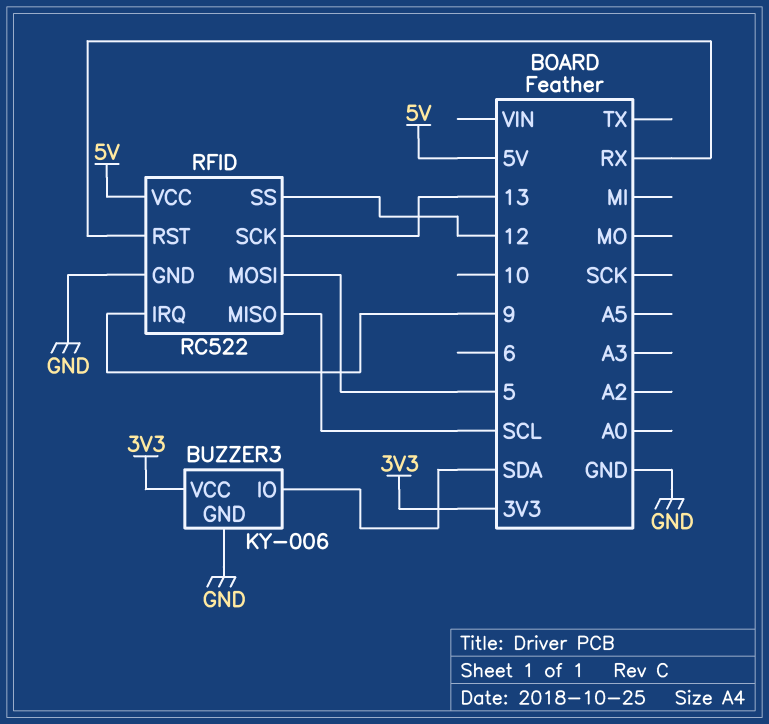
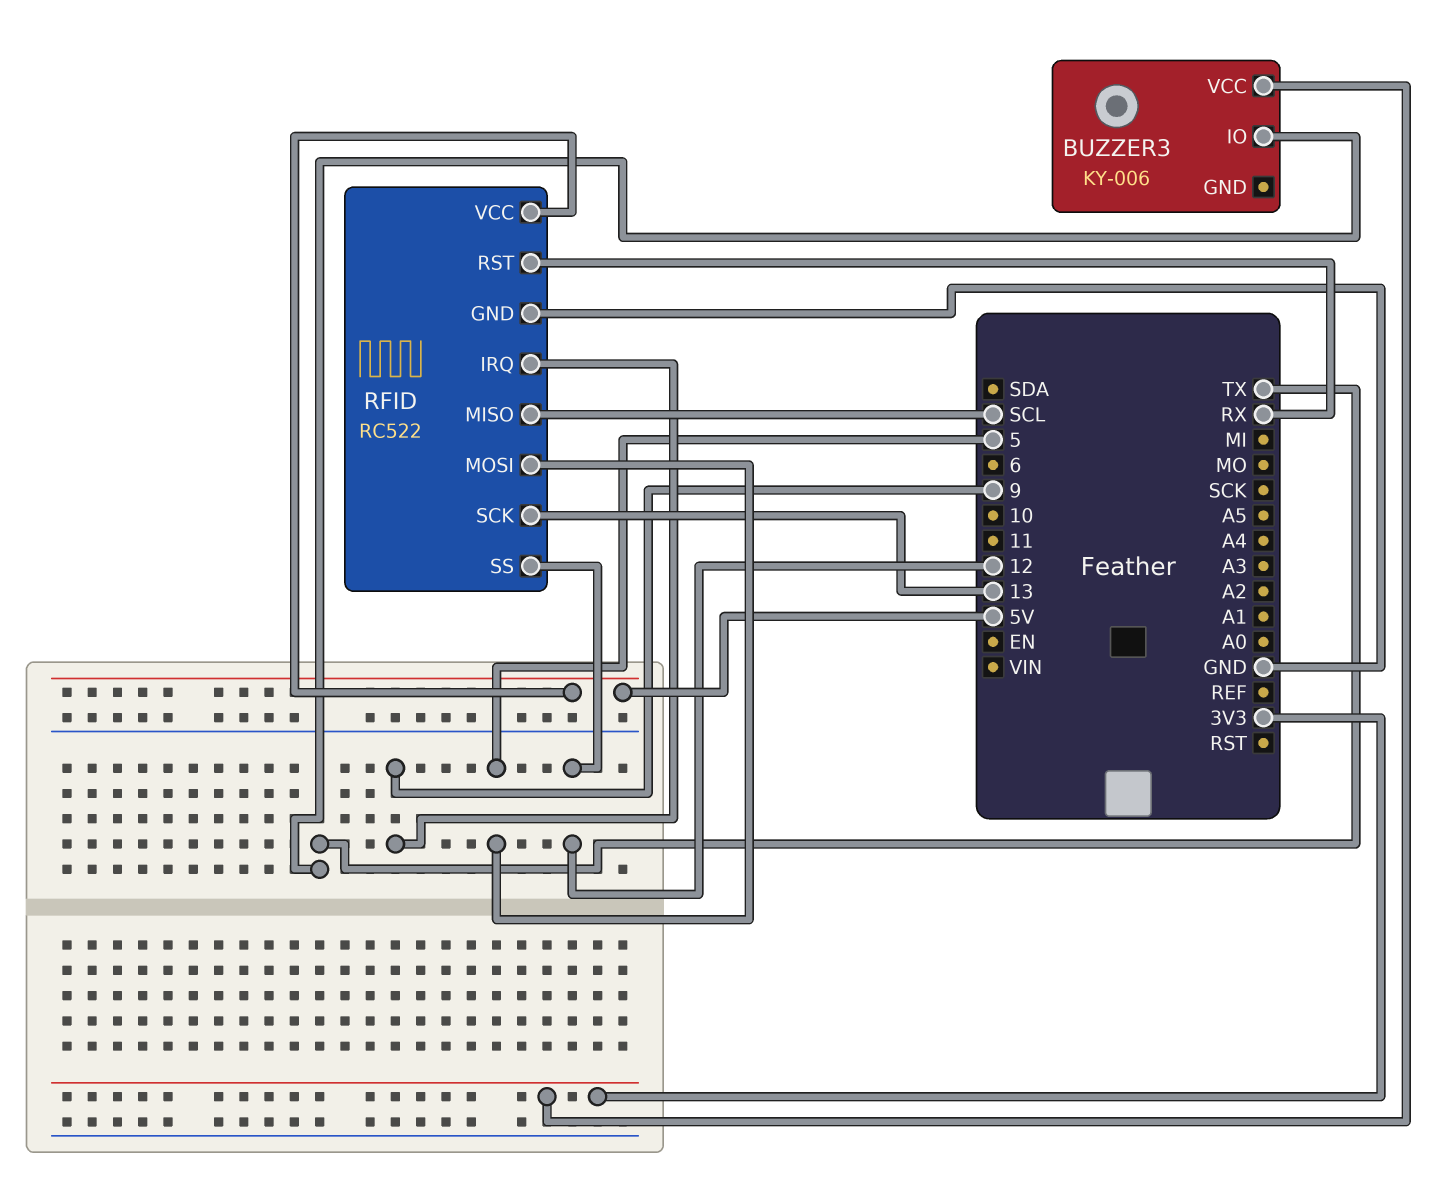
BUZZER3 pin GND: GND -> none
BUZZER3 pin IO: SDA -> TX

